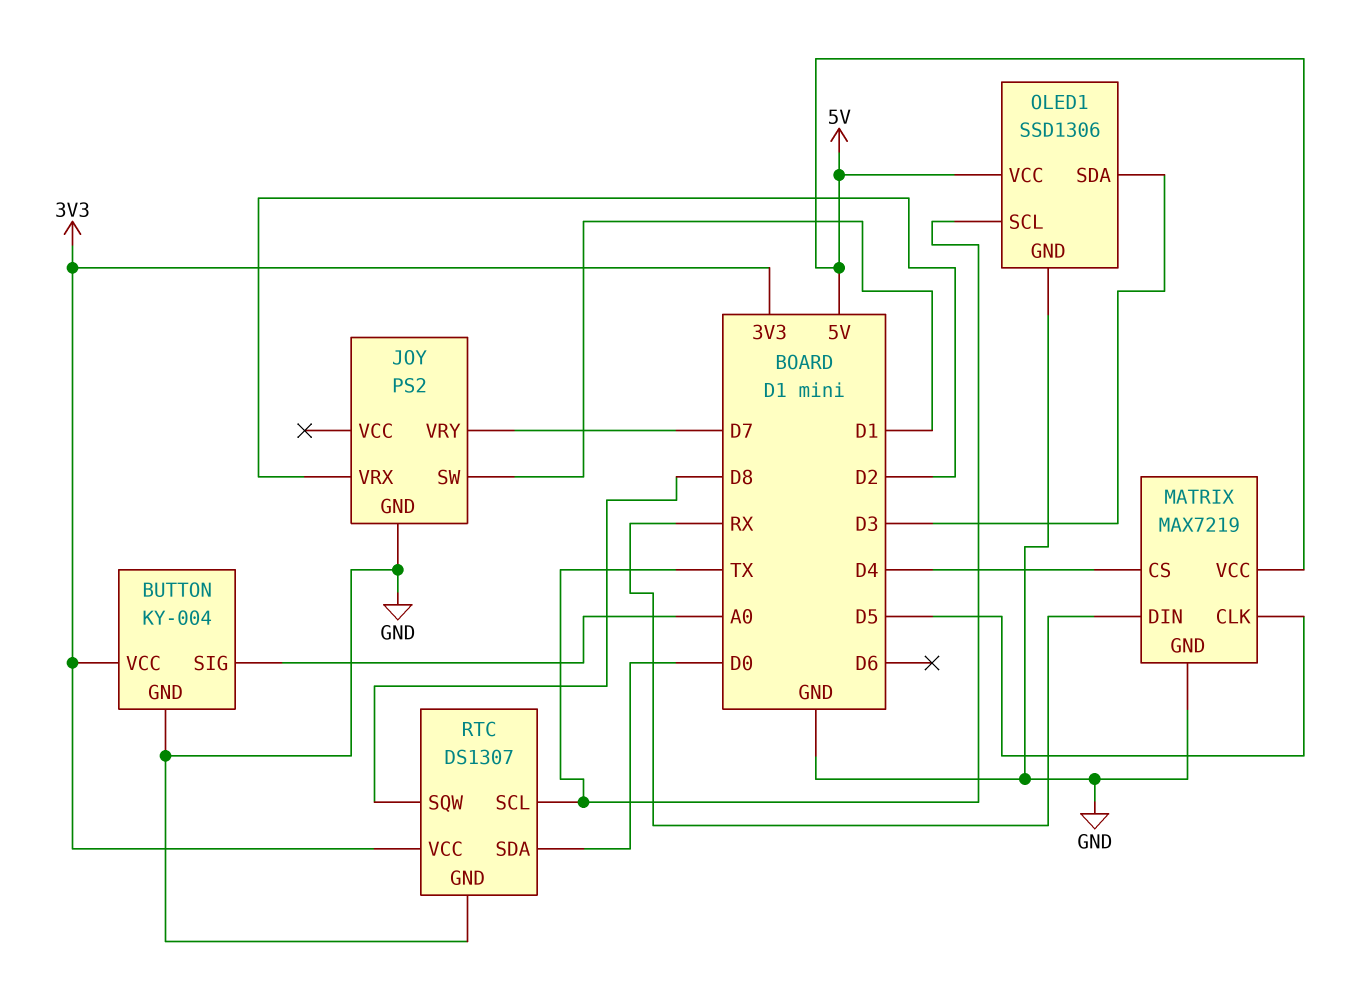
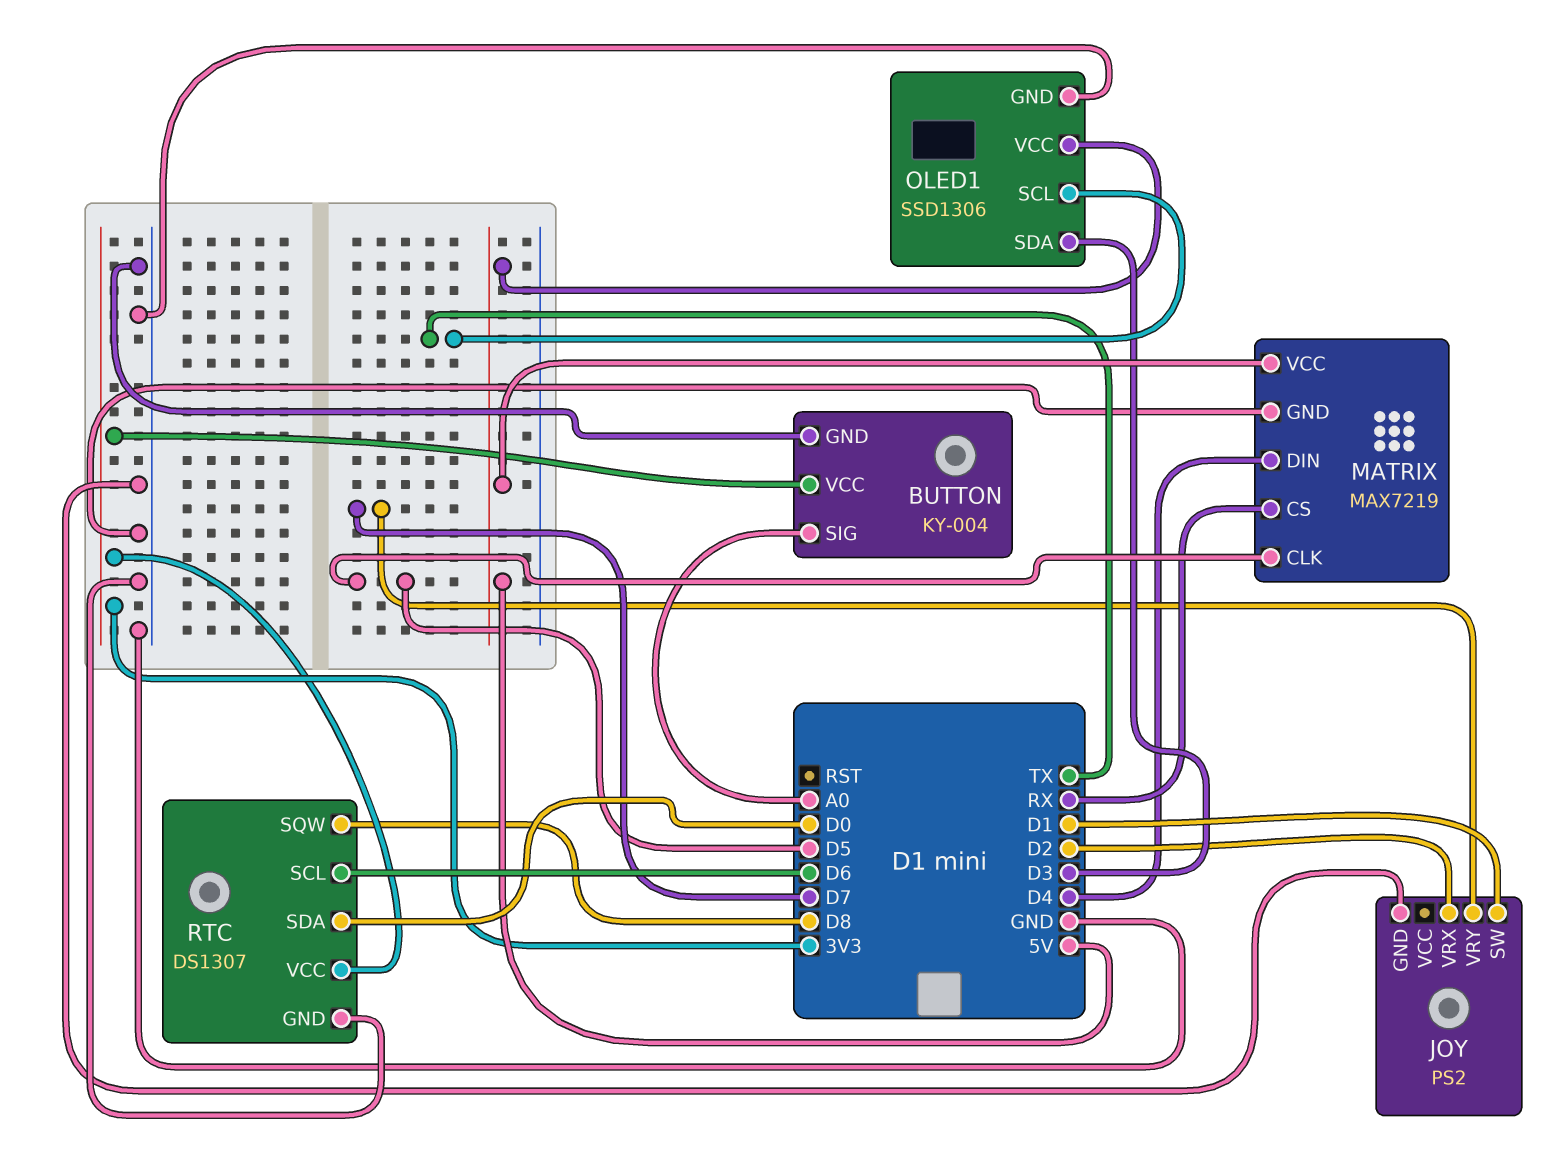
MATRIX pin CS: D4 -> RX
MATRIX pin DIN: RX -> D4
RTC pin SCL: TX -> D6

